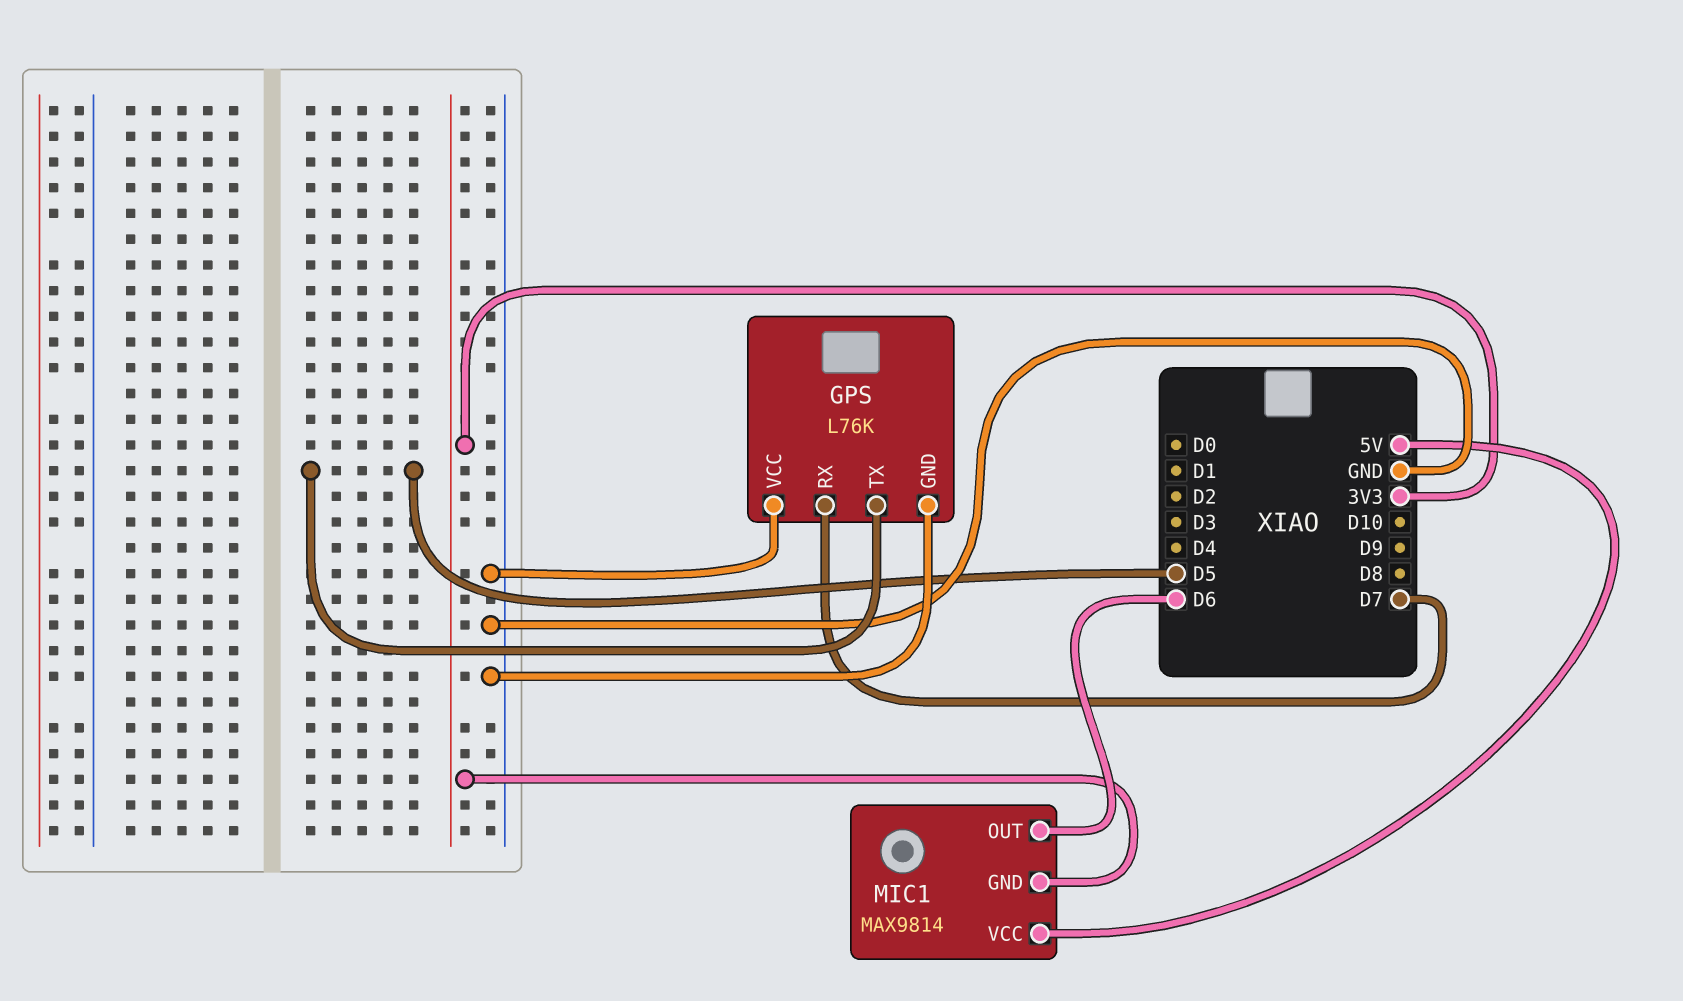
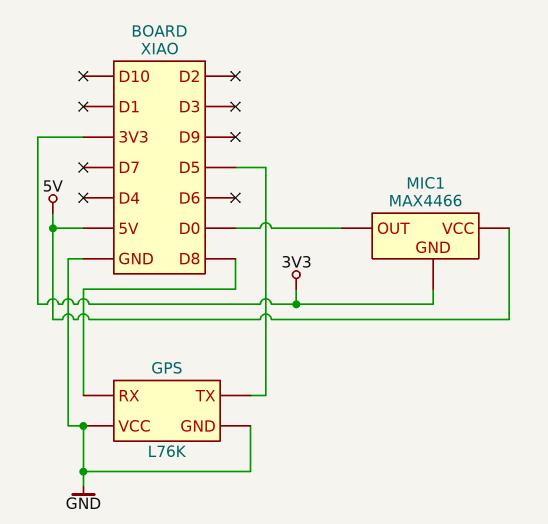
GPS pin RX: D7 -> D8
MIC1: MAX9814 -> MAX4466
MIC1 pin OUT: D6 -> D0

